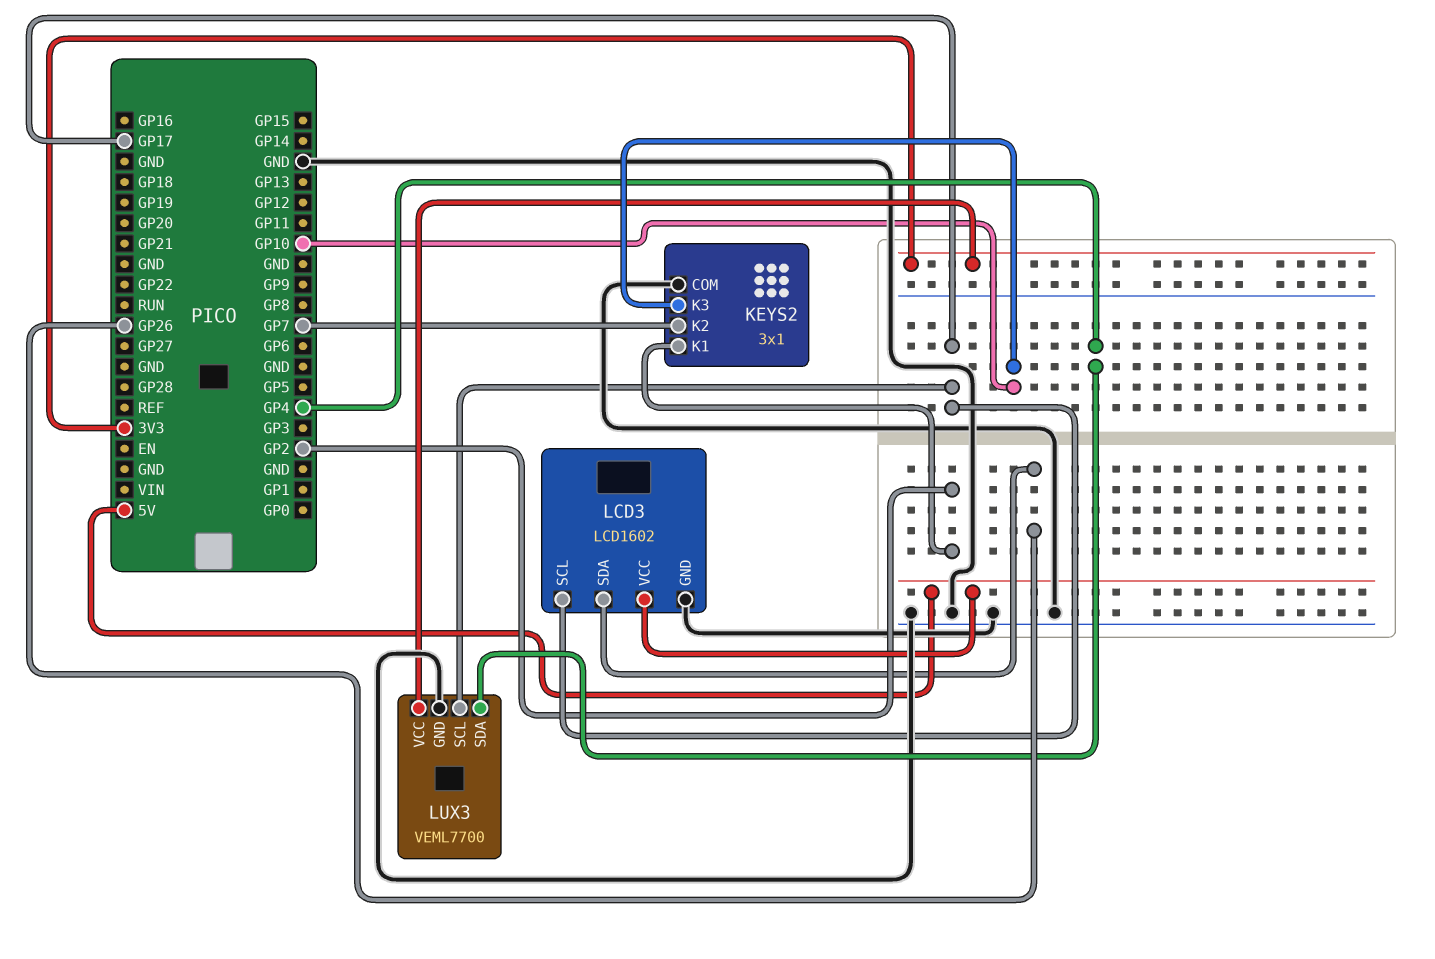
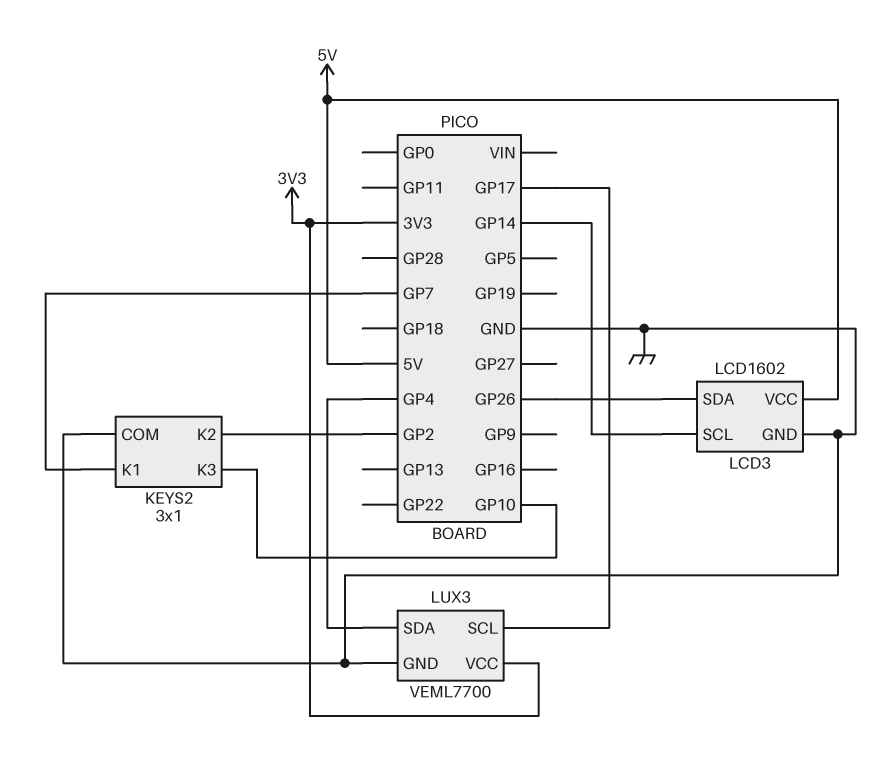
KEYS2 pin K1: GP2 -> GP7
KEYS2 pin K2: GP7 -> GP2
LCD3 pin SCL: GP17 -> GP14

